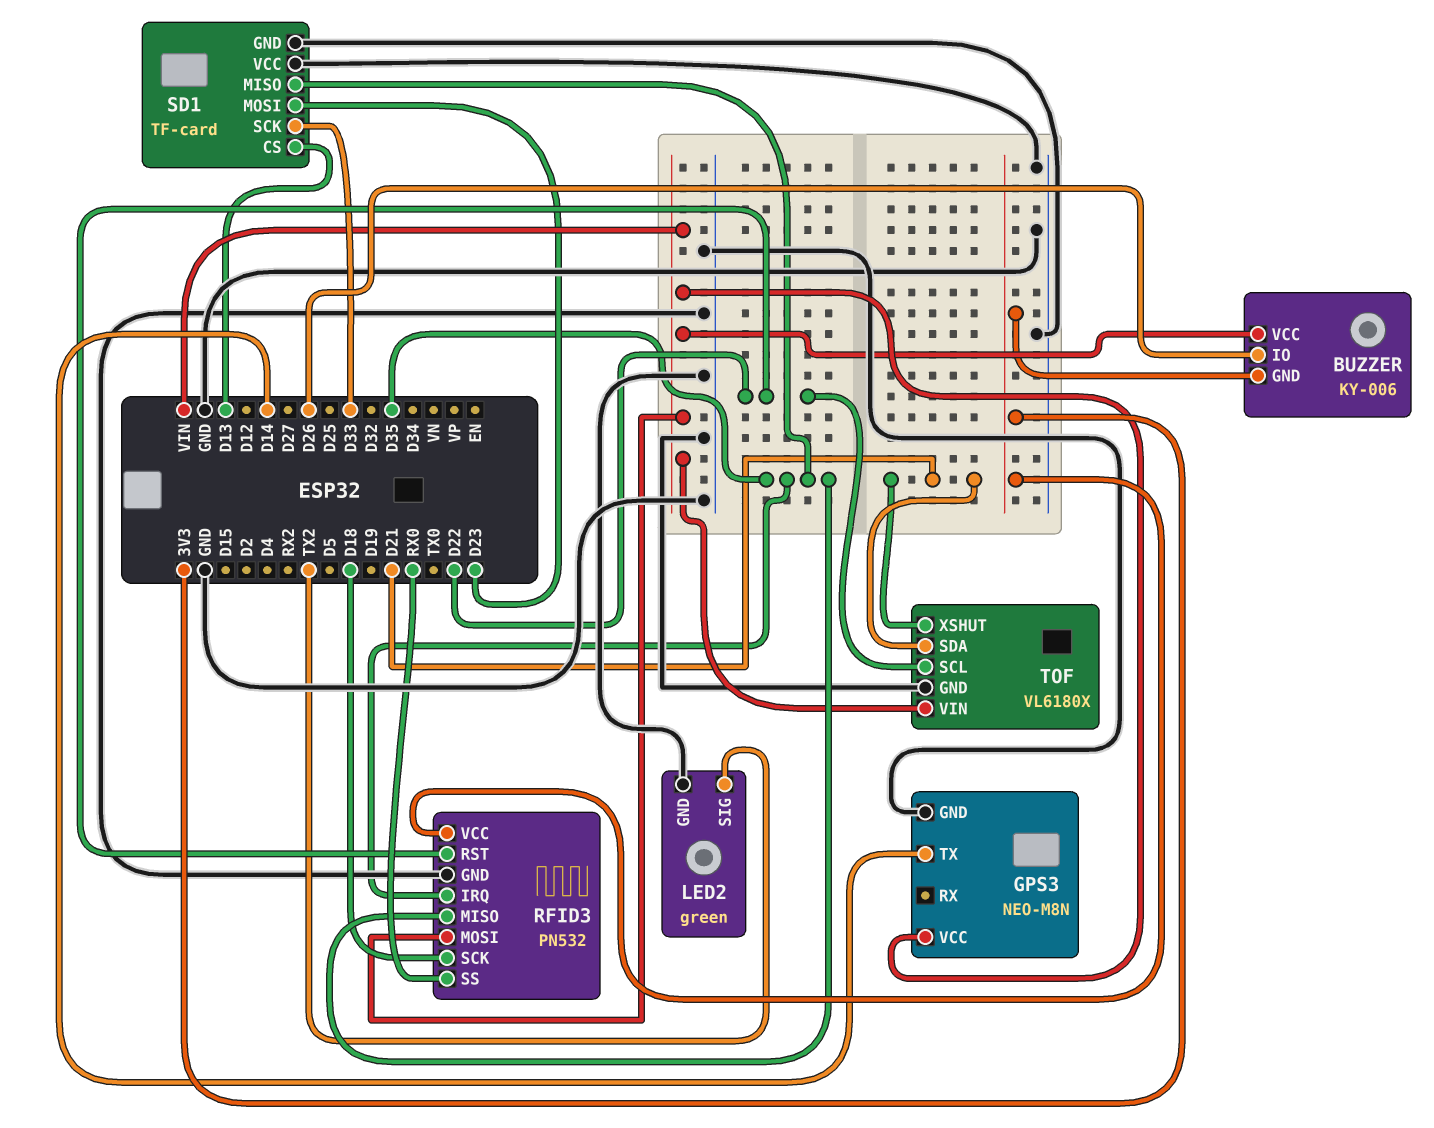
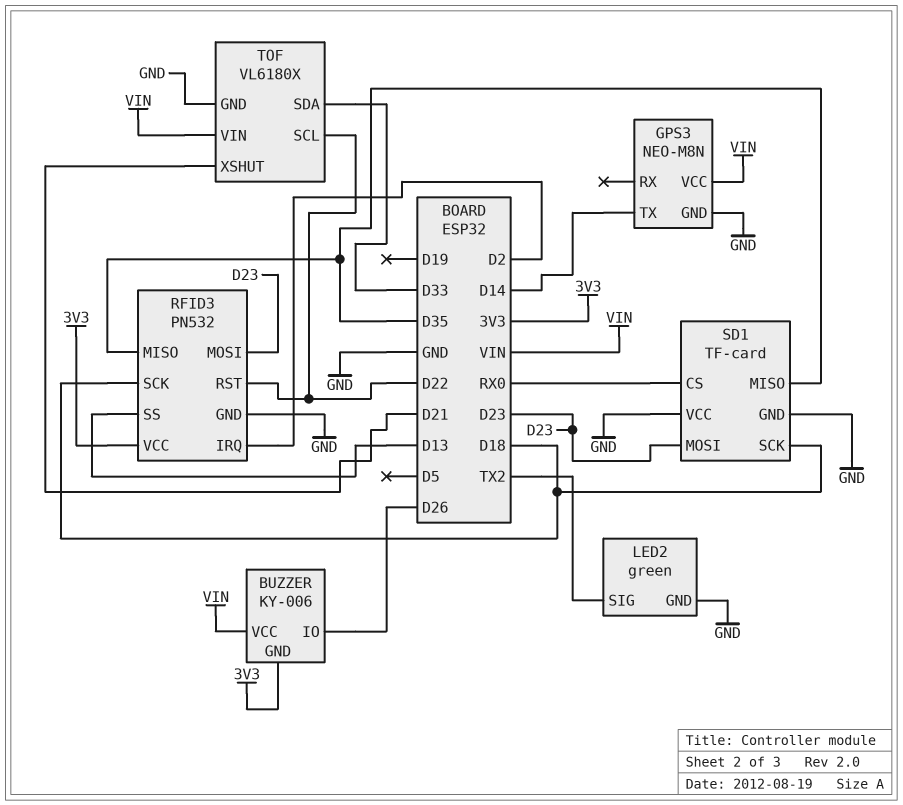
RFID3 pin IRQ: D35 -> D2
RFID3 pin MOSI: VIN -> D23
RFID3 pin SS: RX0 -> D13
SD1 pin CS: D13 -> RX0
SD1 pin SCK: D33 -> D18
TOF pin SDA: D21 -> D33

